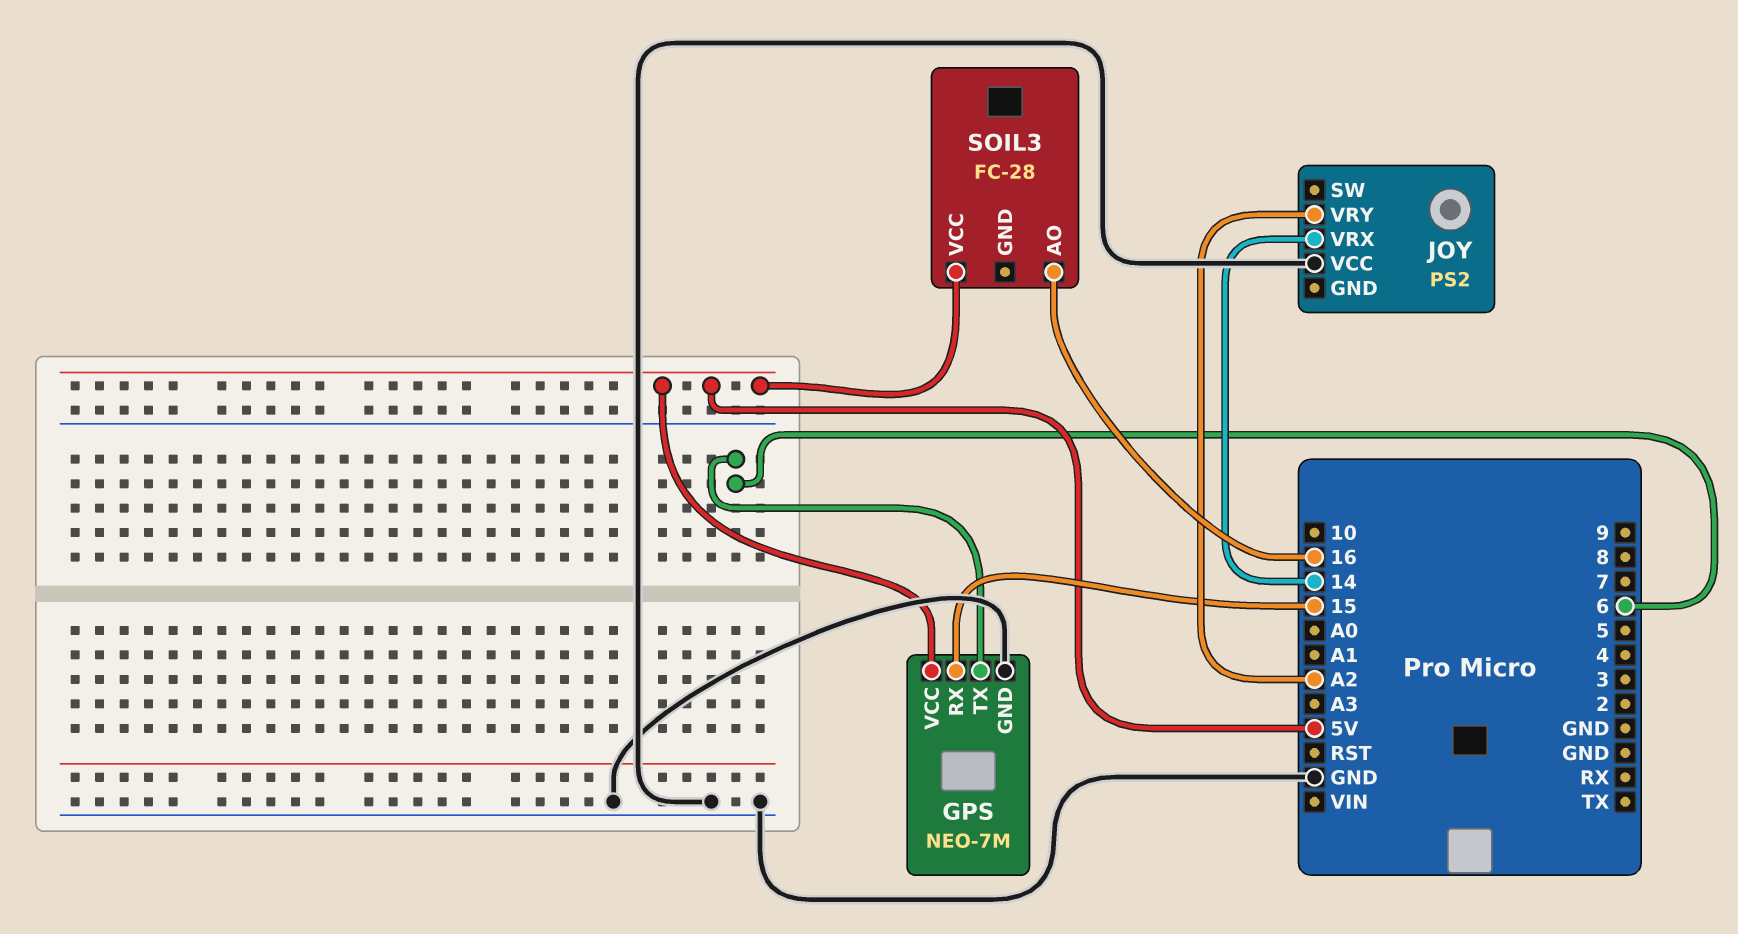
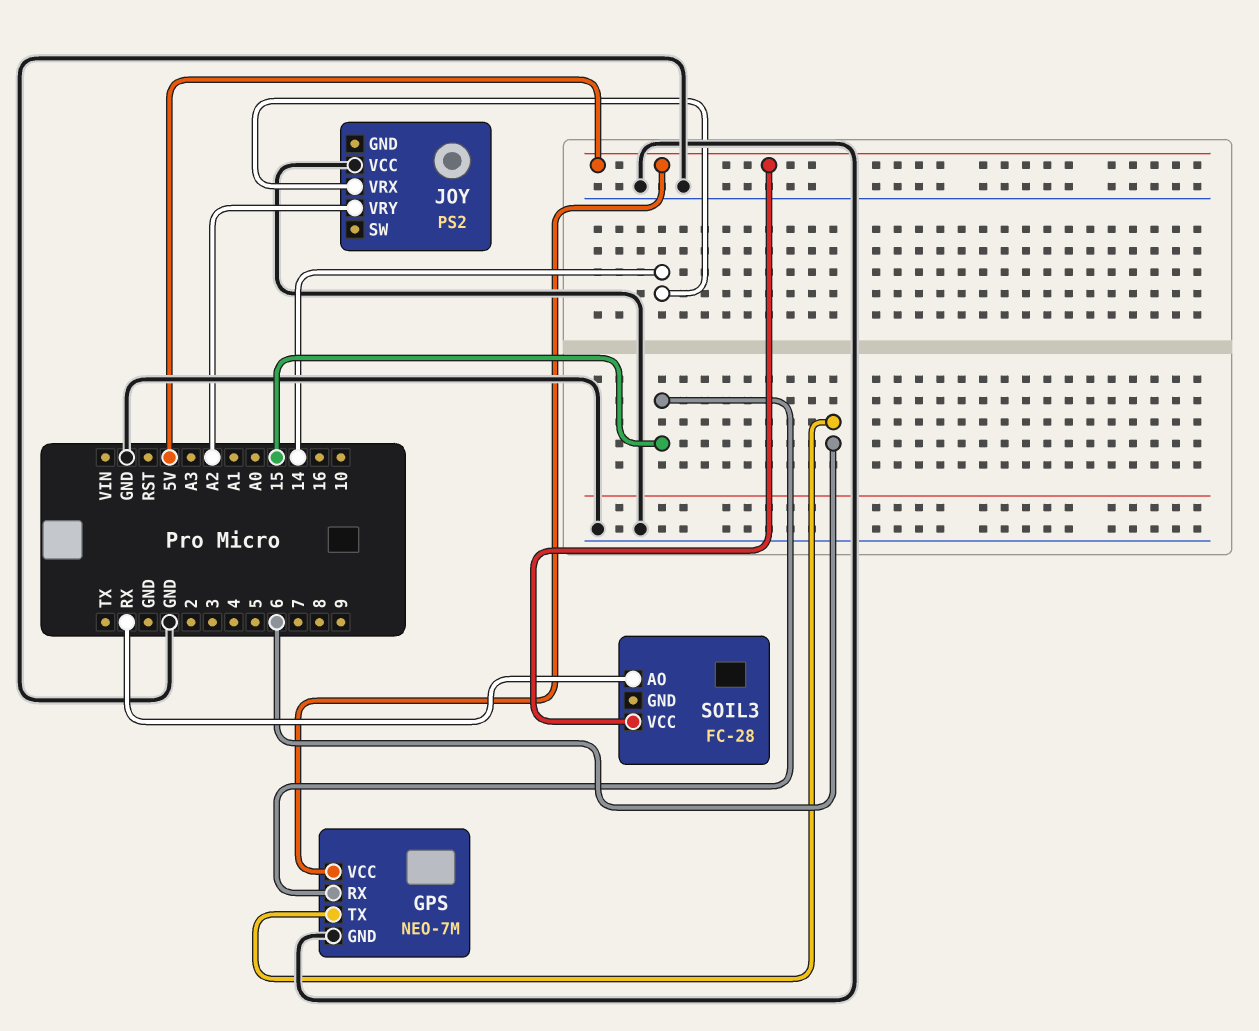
SOIL3 pin AO: 16 -> RX

